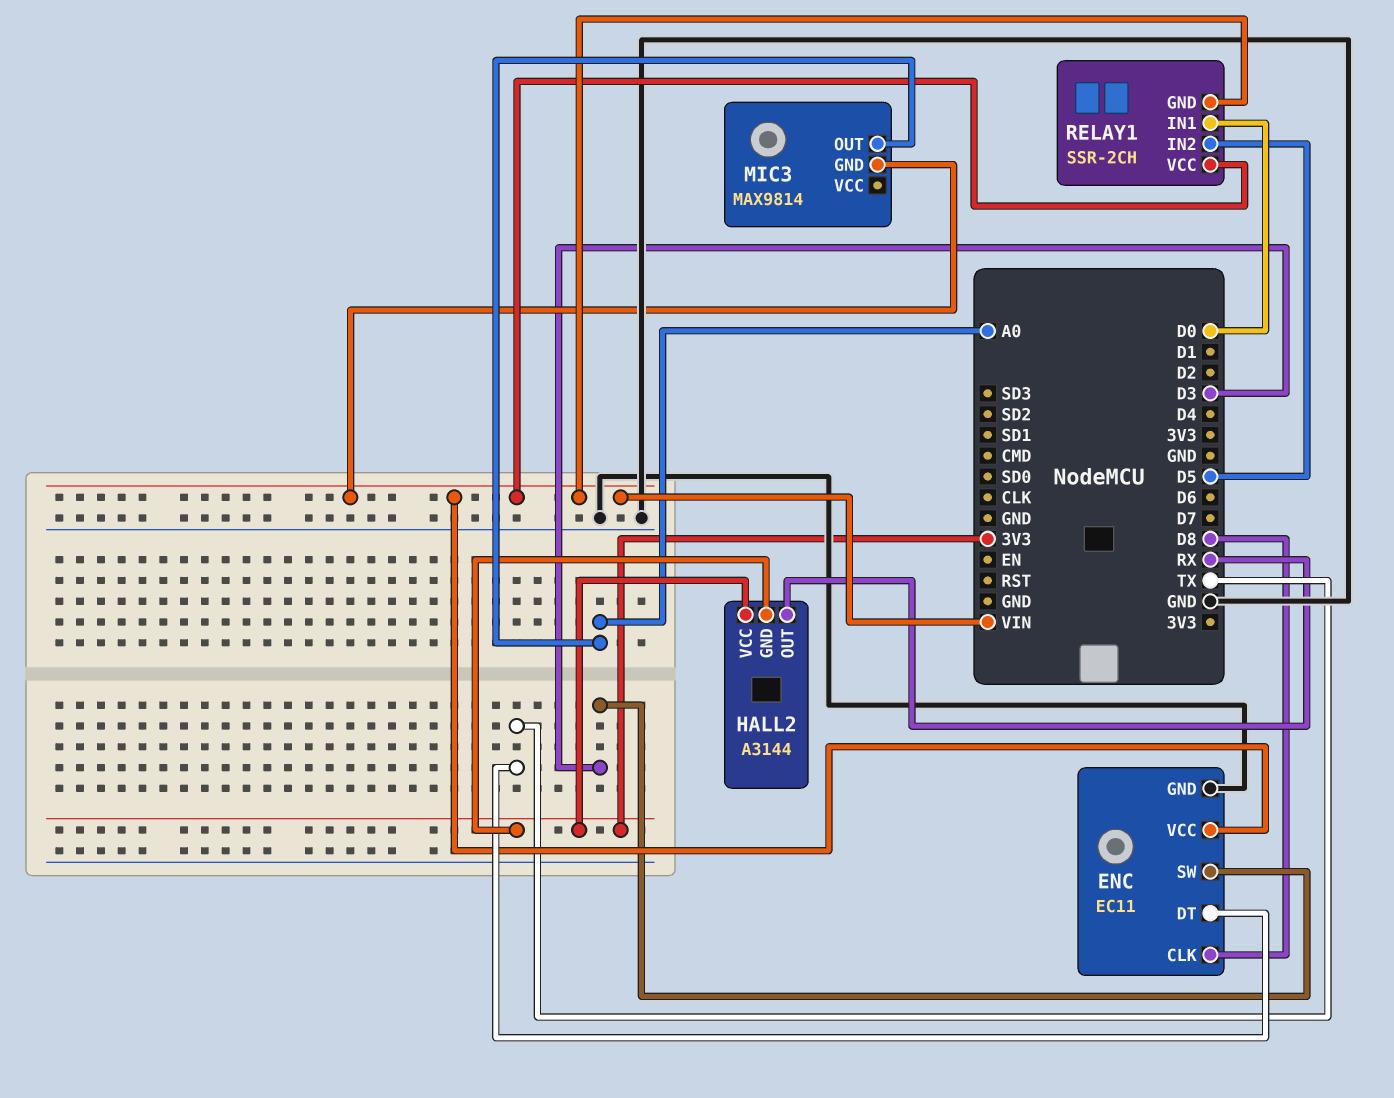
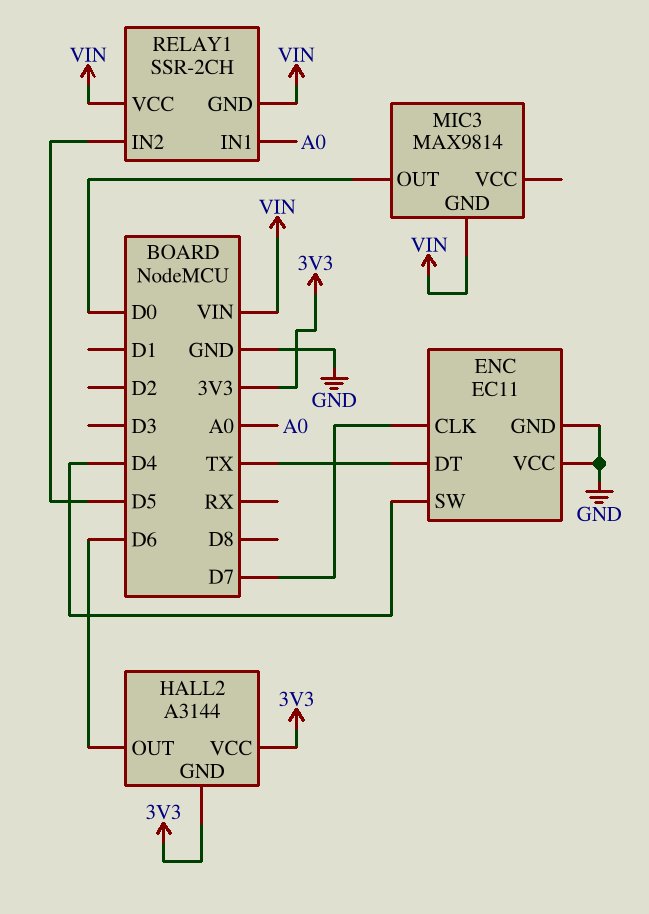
ENC pin CLK: D8 -> D7
ENC pin SW: D3 -> D4
ENC pin VCC: VIN -> GND
HALL2 pin OUT: RX -> D6
MIC3 pin OUT: A0 -> D0
RELAY1 pin IN1: D0 -> A0

